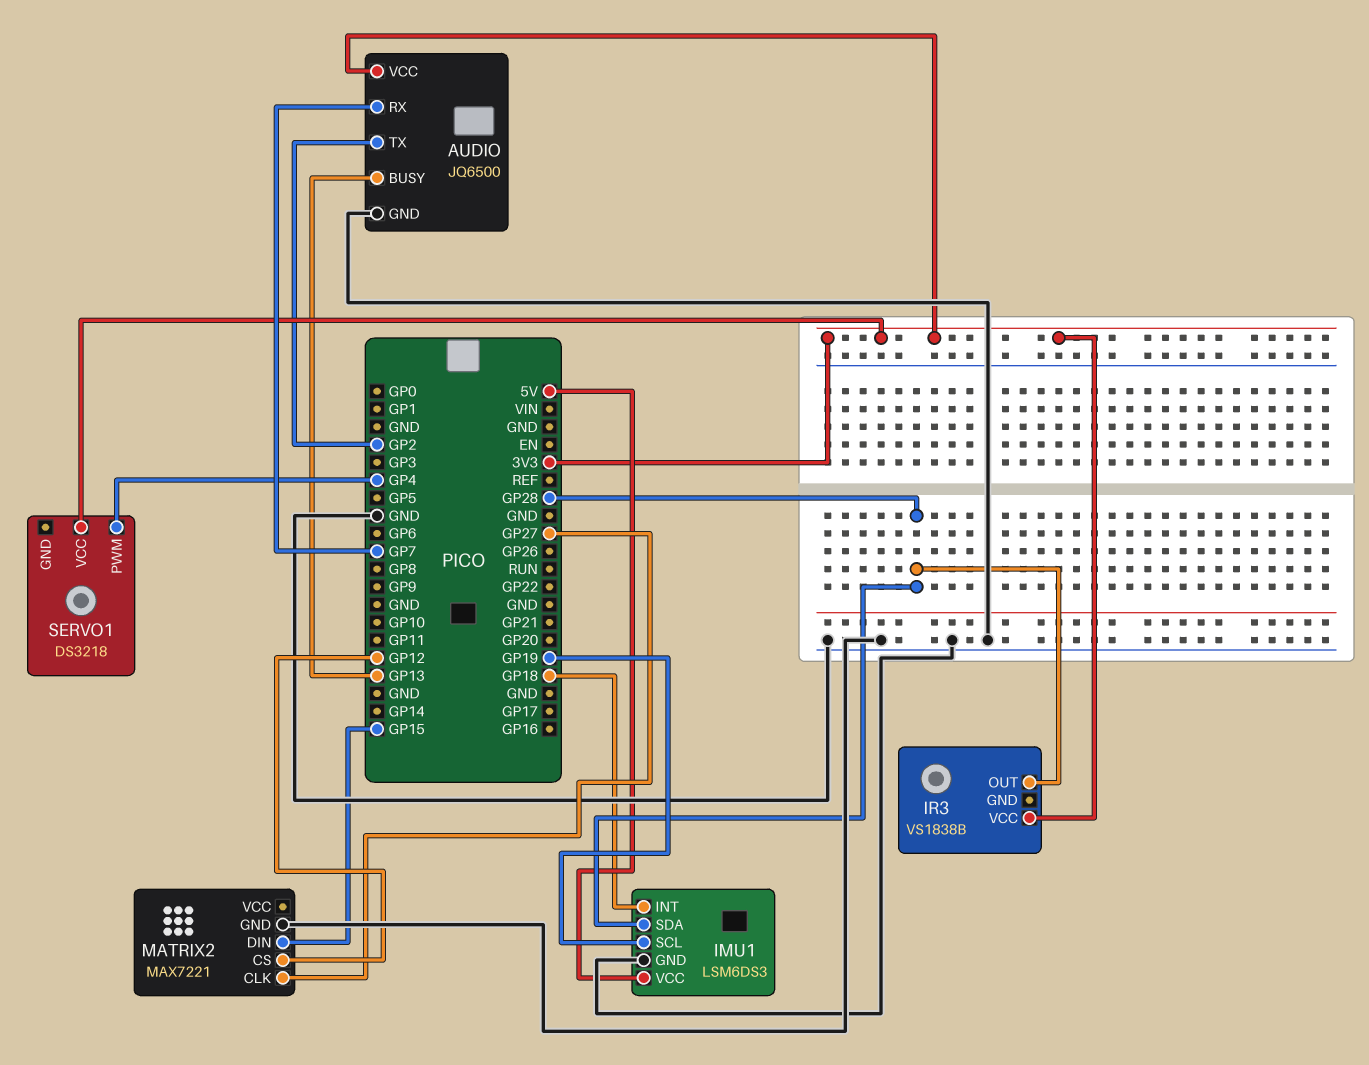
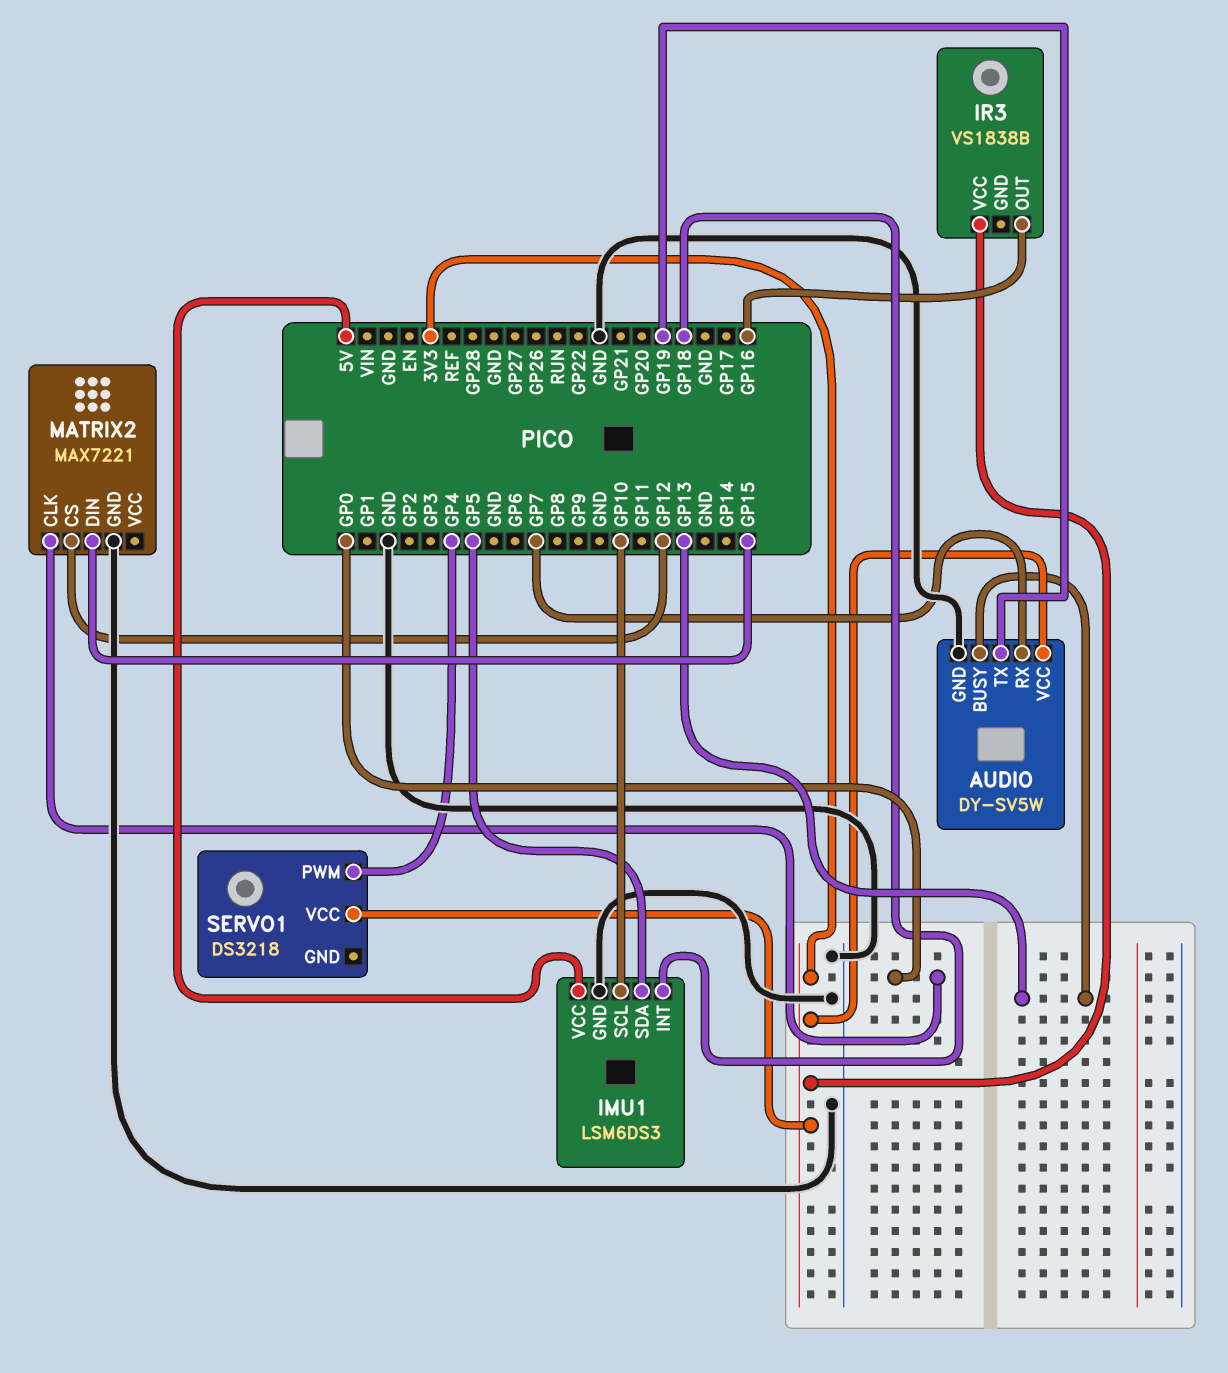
AUDIO: JQ6500 -> DY-SV5W
AUDIO pin TX: GP2 -> GP19
IMU1 pin SCL: GP19 -> GP10
IMU1 pin SDA: GP28 -> GP5
IR3 pin OUT: GP28 -> GP16
MATRIX2 pin CLK: GP27 -> GP0

